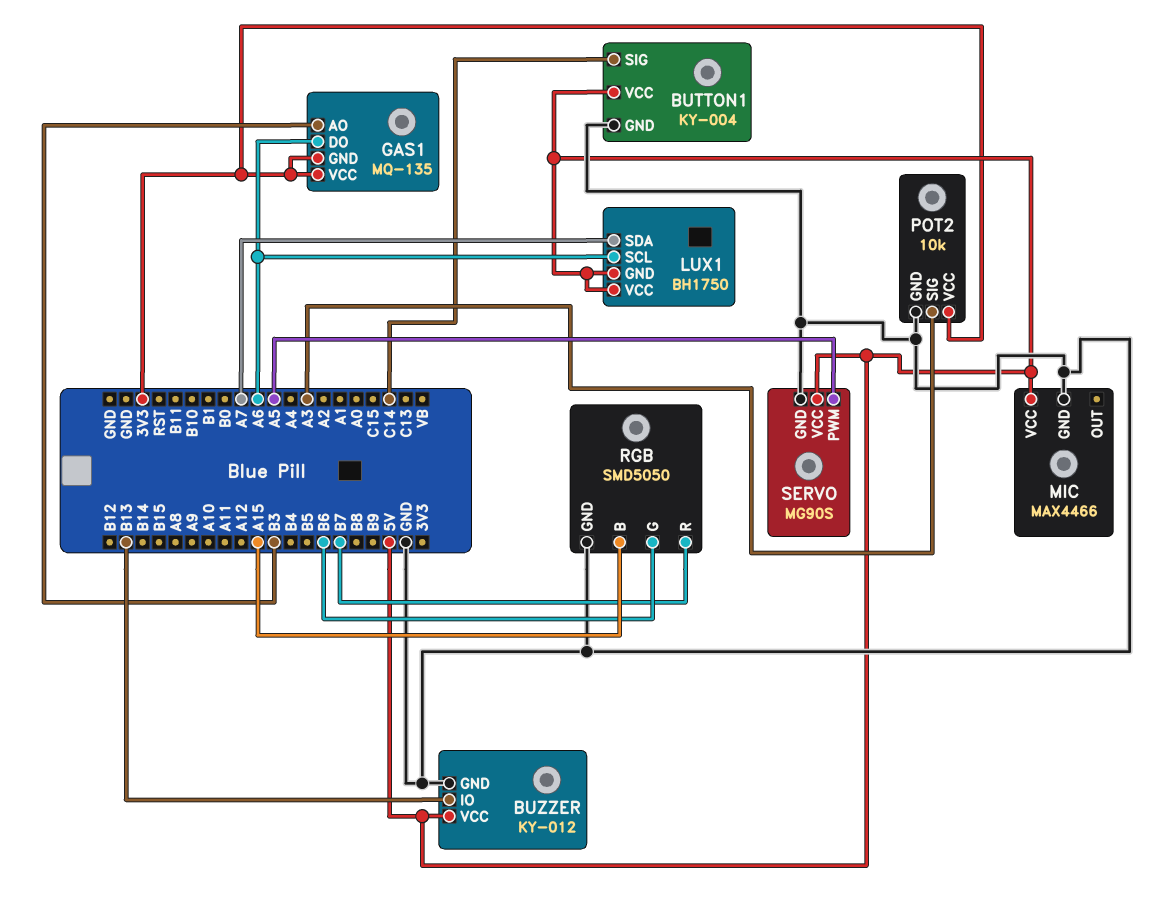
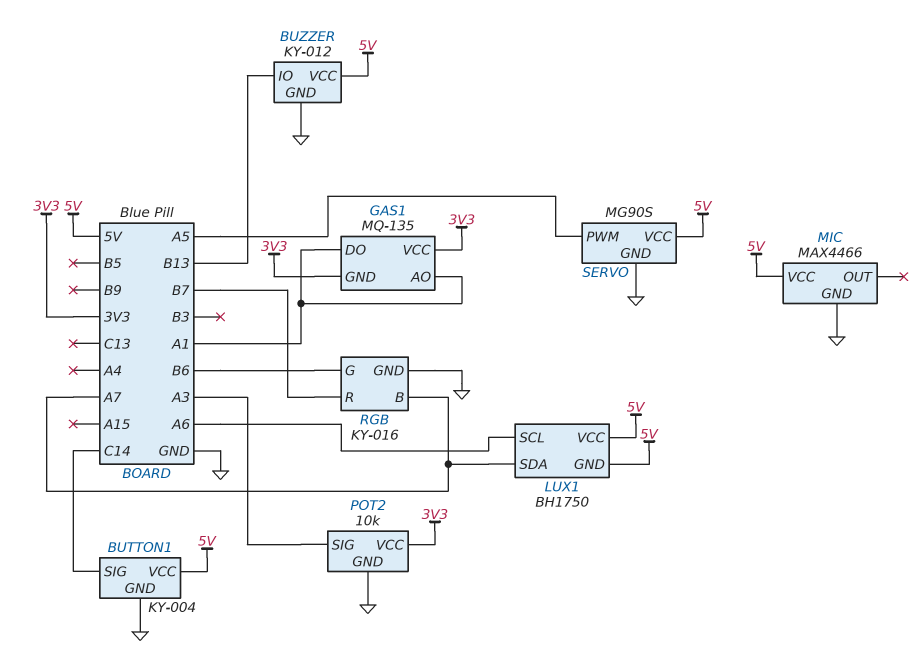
GAS1 pin AO: B3 -> A1
GAS1 pin DO: A6 -> A1
RGB: SMD5050 -> KY-016
RGB pin B: A15 -> A7

